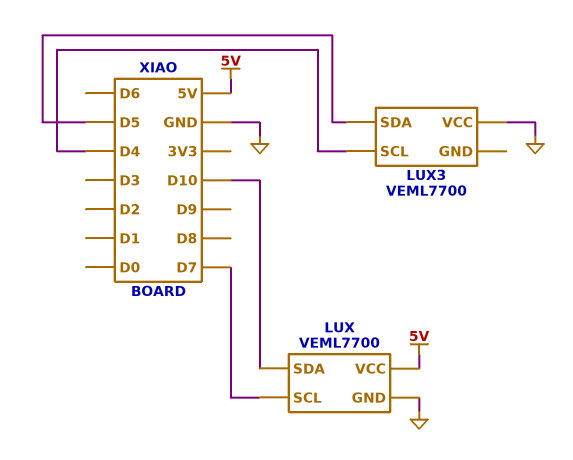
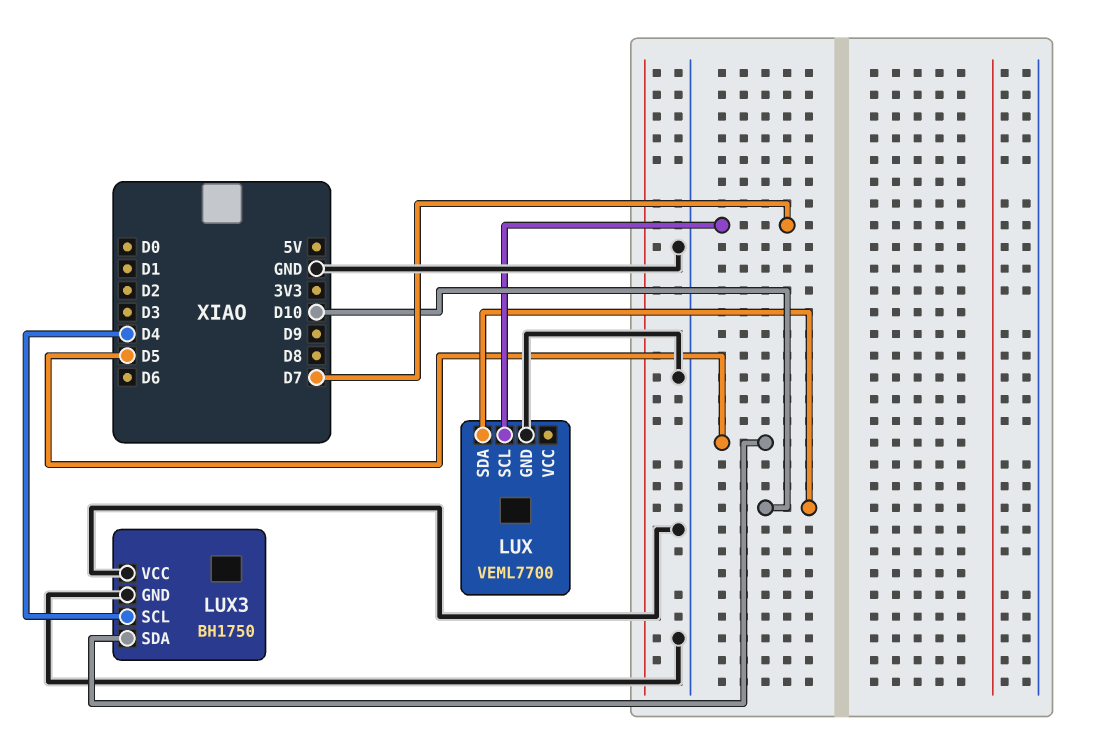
LUX pin VCC: 5V -> none
LUX3: VEML7700 -> BH1750
LUX3 pin GND: none -> GND

